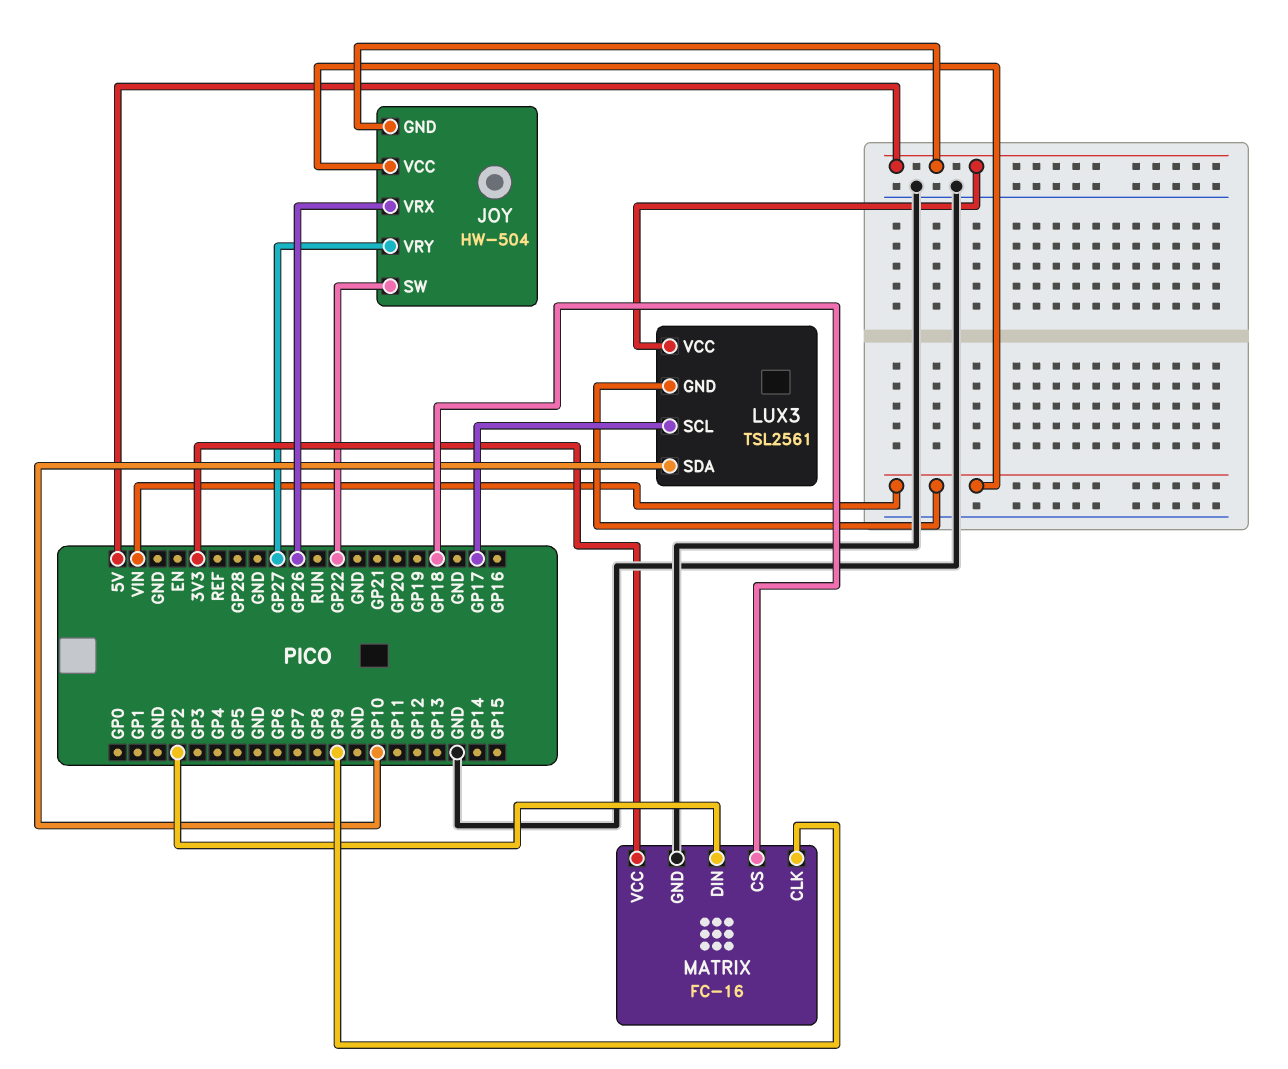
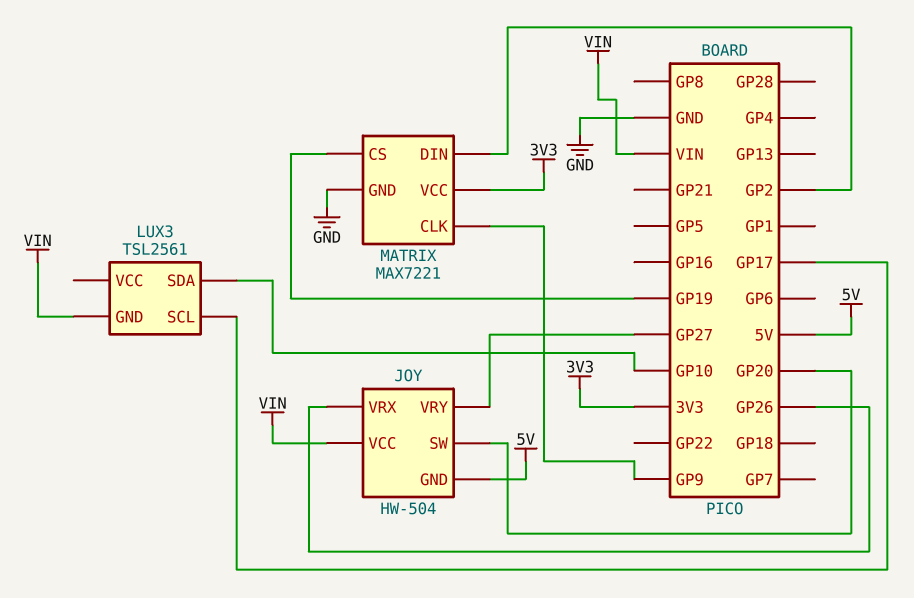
JOY pin SW: GP22 -> GP20
LUX3 pin VCC: 5V -> none
MATRIX: FC-16 -> MAX7221
MATRIX pin CS: GP18 -> GP19

